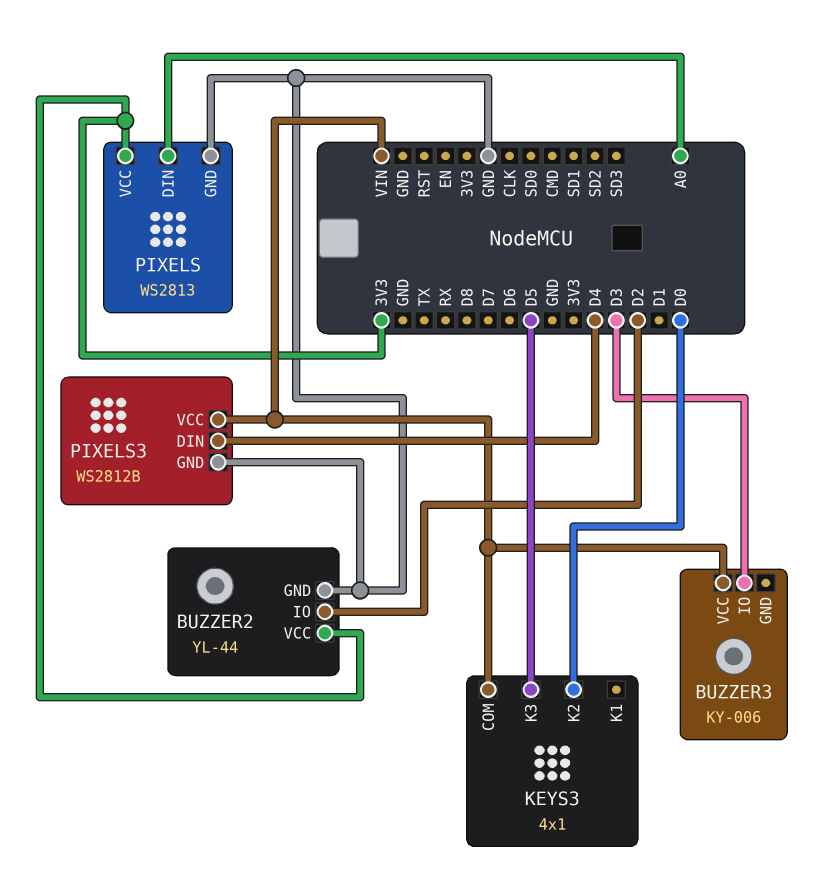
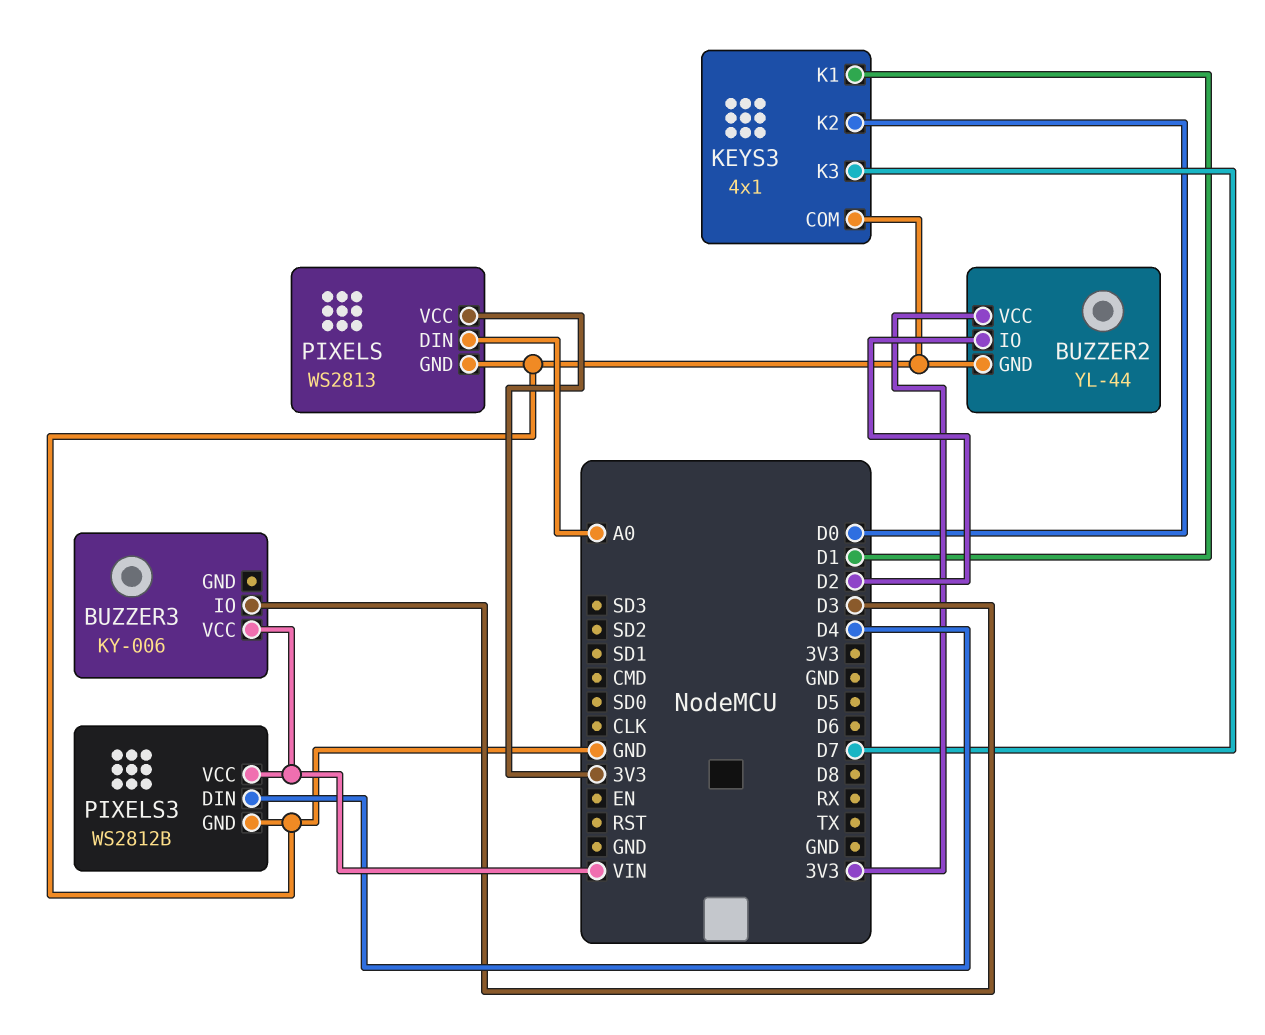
KEYS3 pin COM: VIN -> GND
KEYS3 pin K1: none -> D1
KEYS3 pin K3: D5 -> D7

